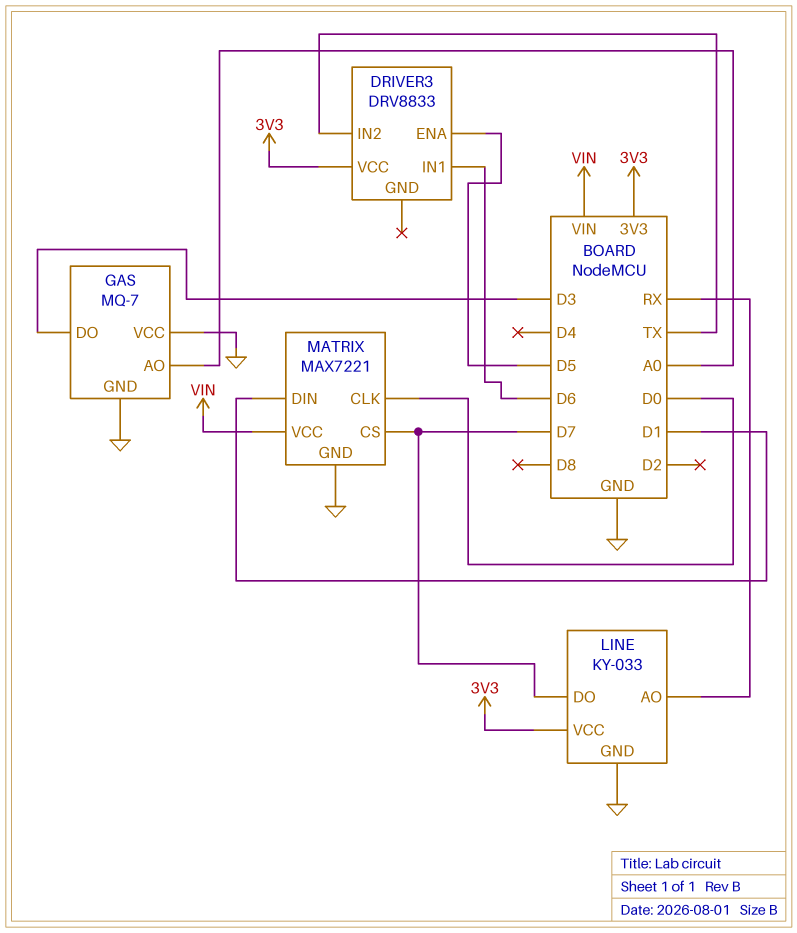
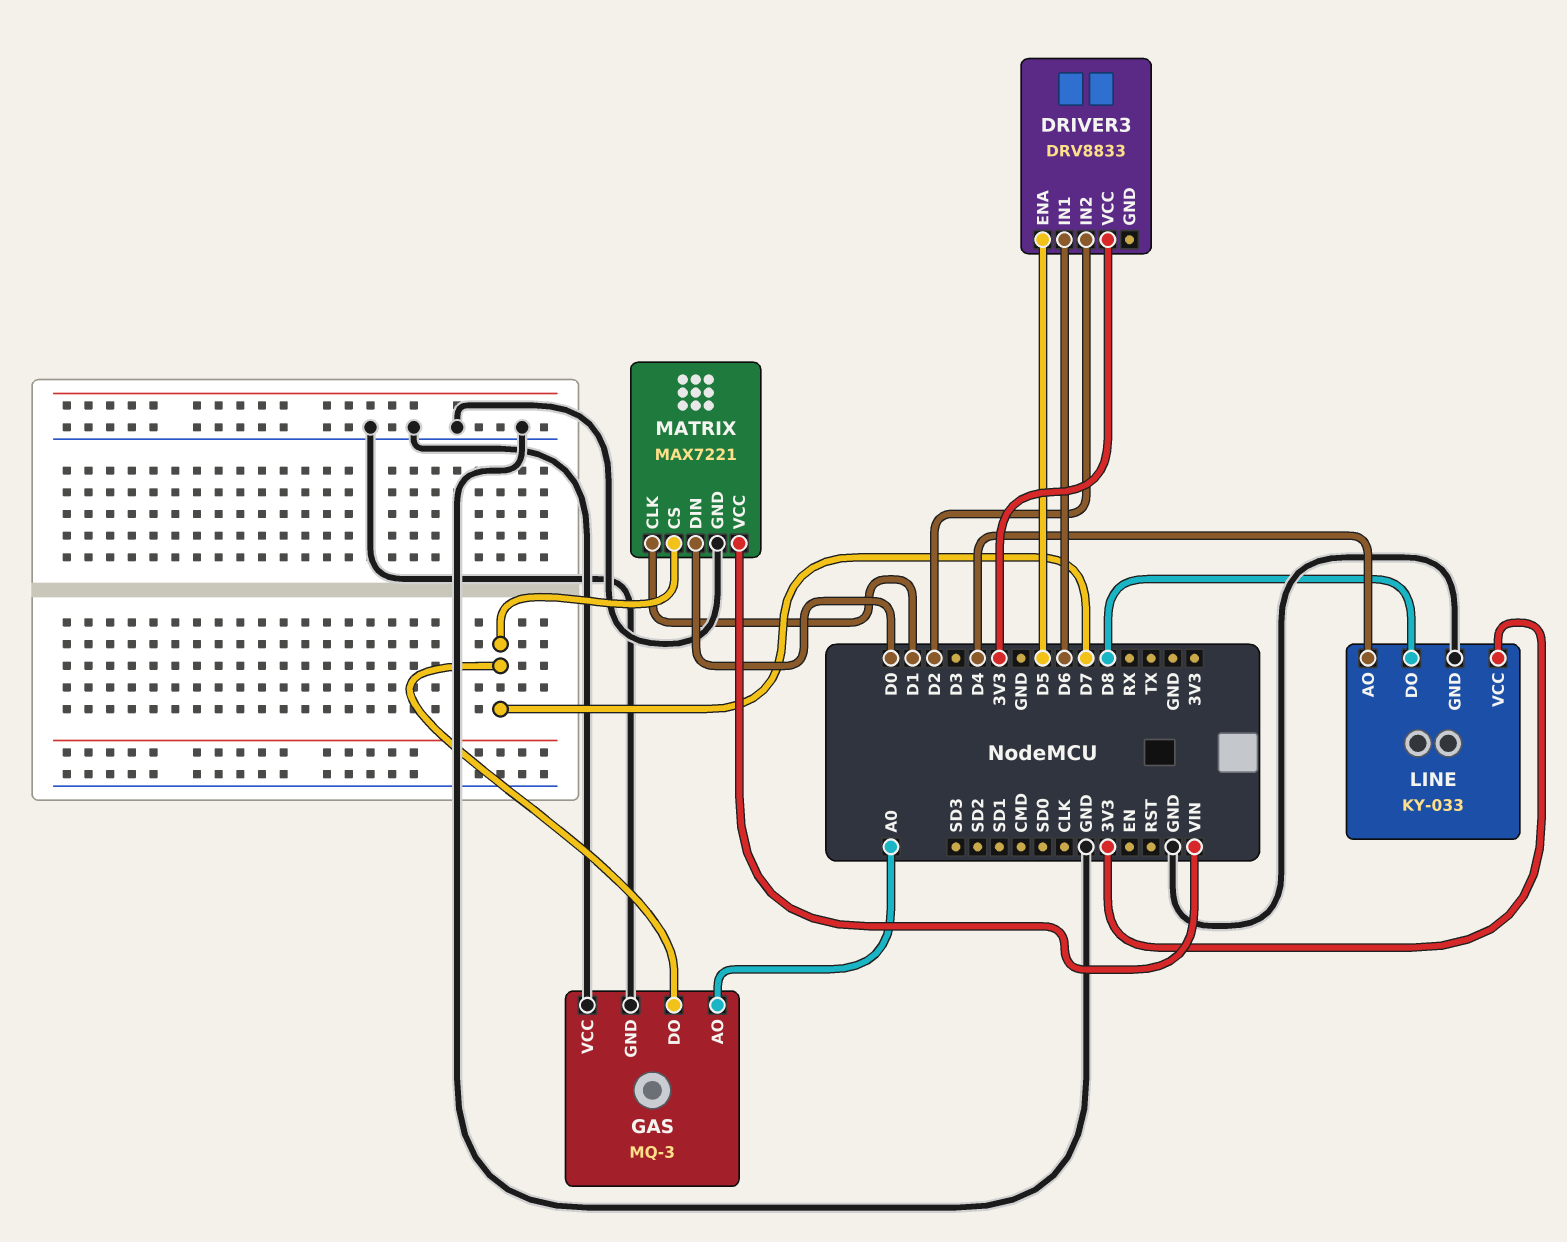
DRIVER3 pin IN2: TX -> D2
GAS: MQ-7 -> MQ-3
GAS pin DO: D3 -> D7
LINE pin AO: RX -> D4
LINE pin DO: D7 -> D8
MATRIX pin CLK: D0 -> D1
MATRIX pin DIN: D1 -> D0

